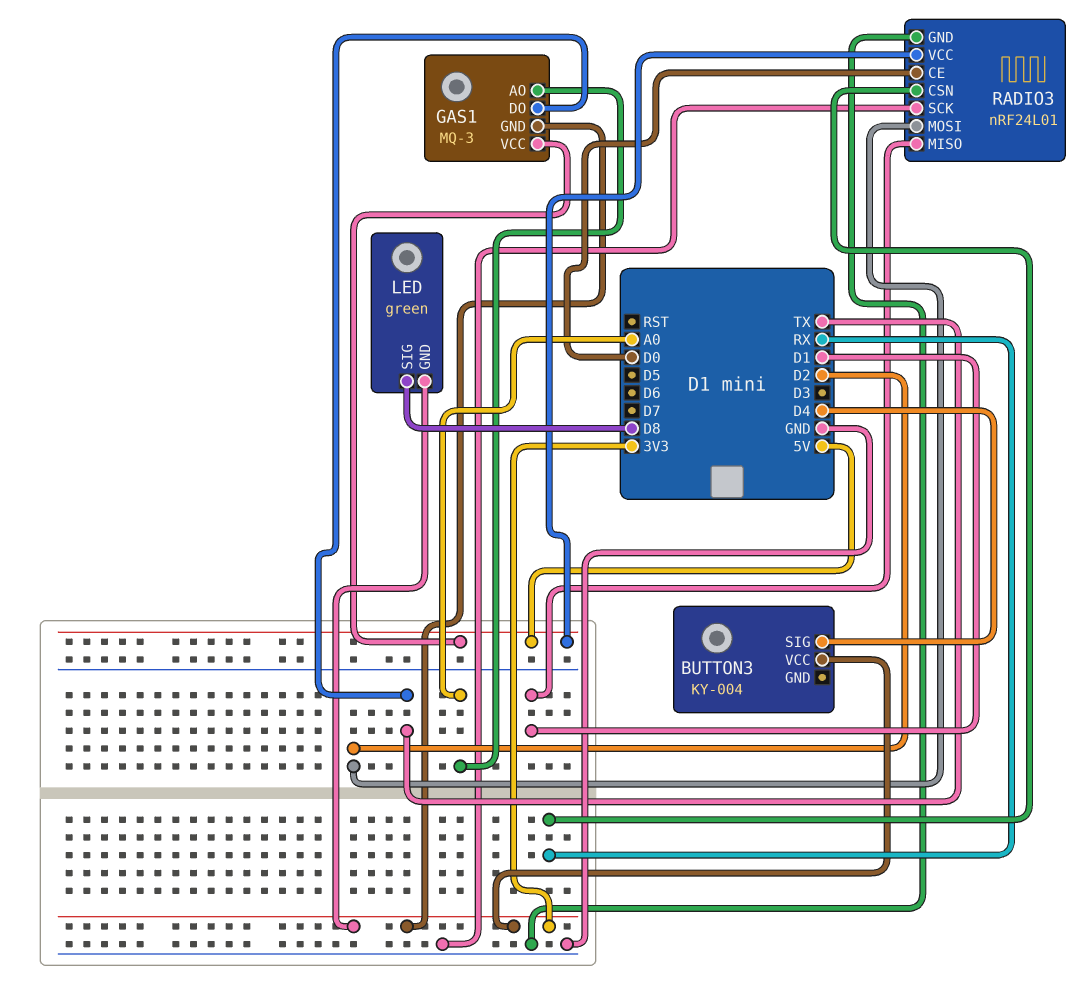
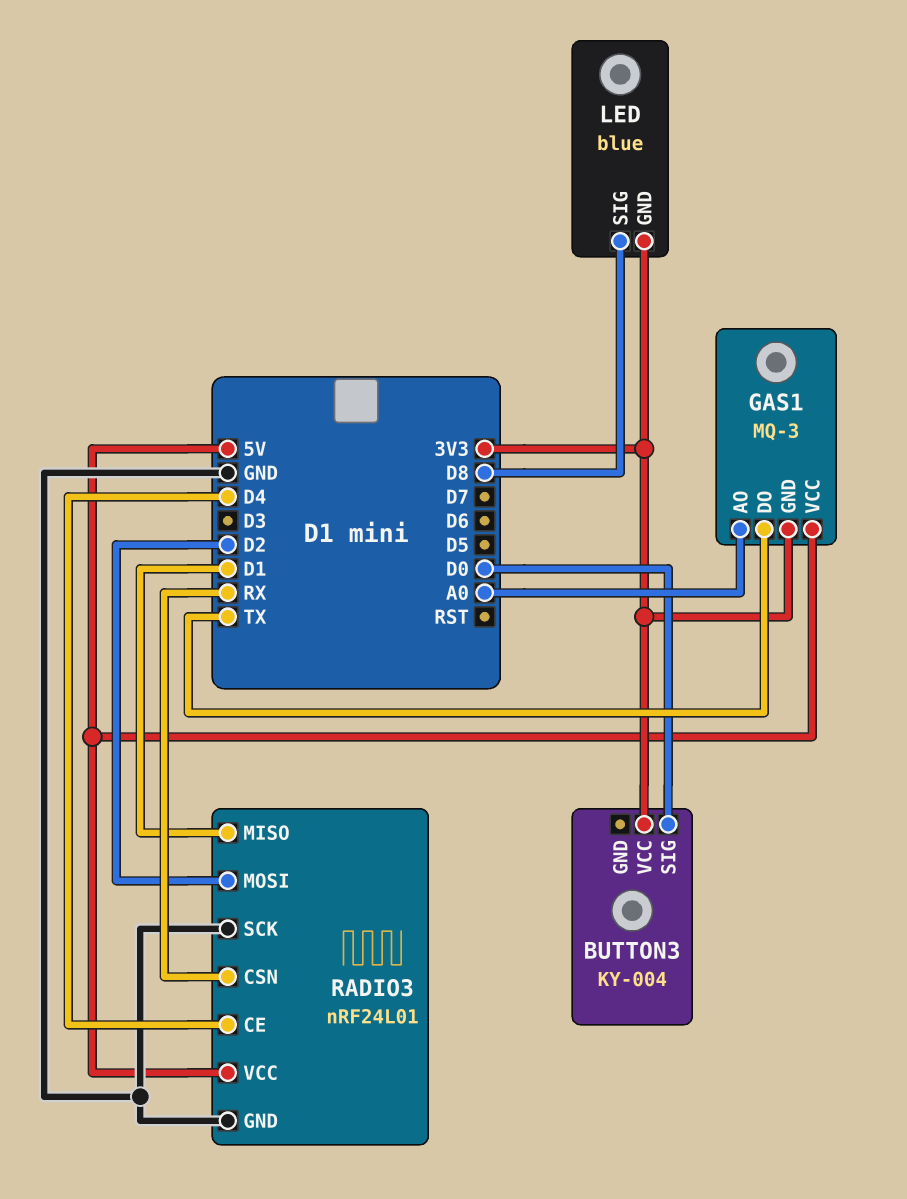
BUTTON3 pin SIG: D4 -> D0
LED: green -> blue
RADIO3 pin CE: D0 -> D4

